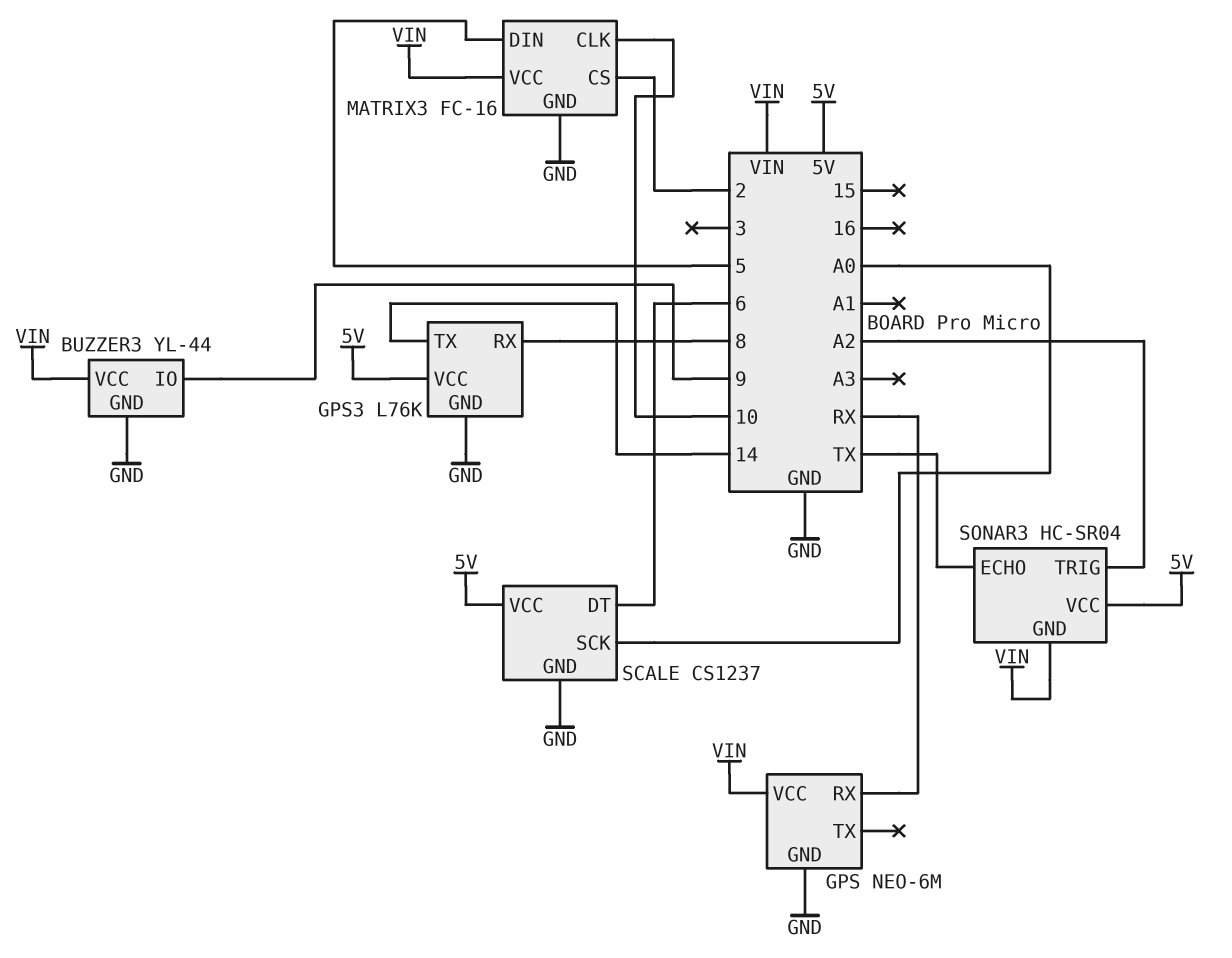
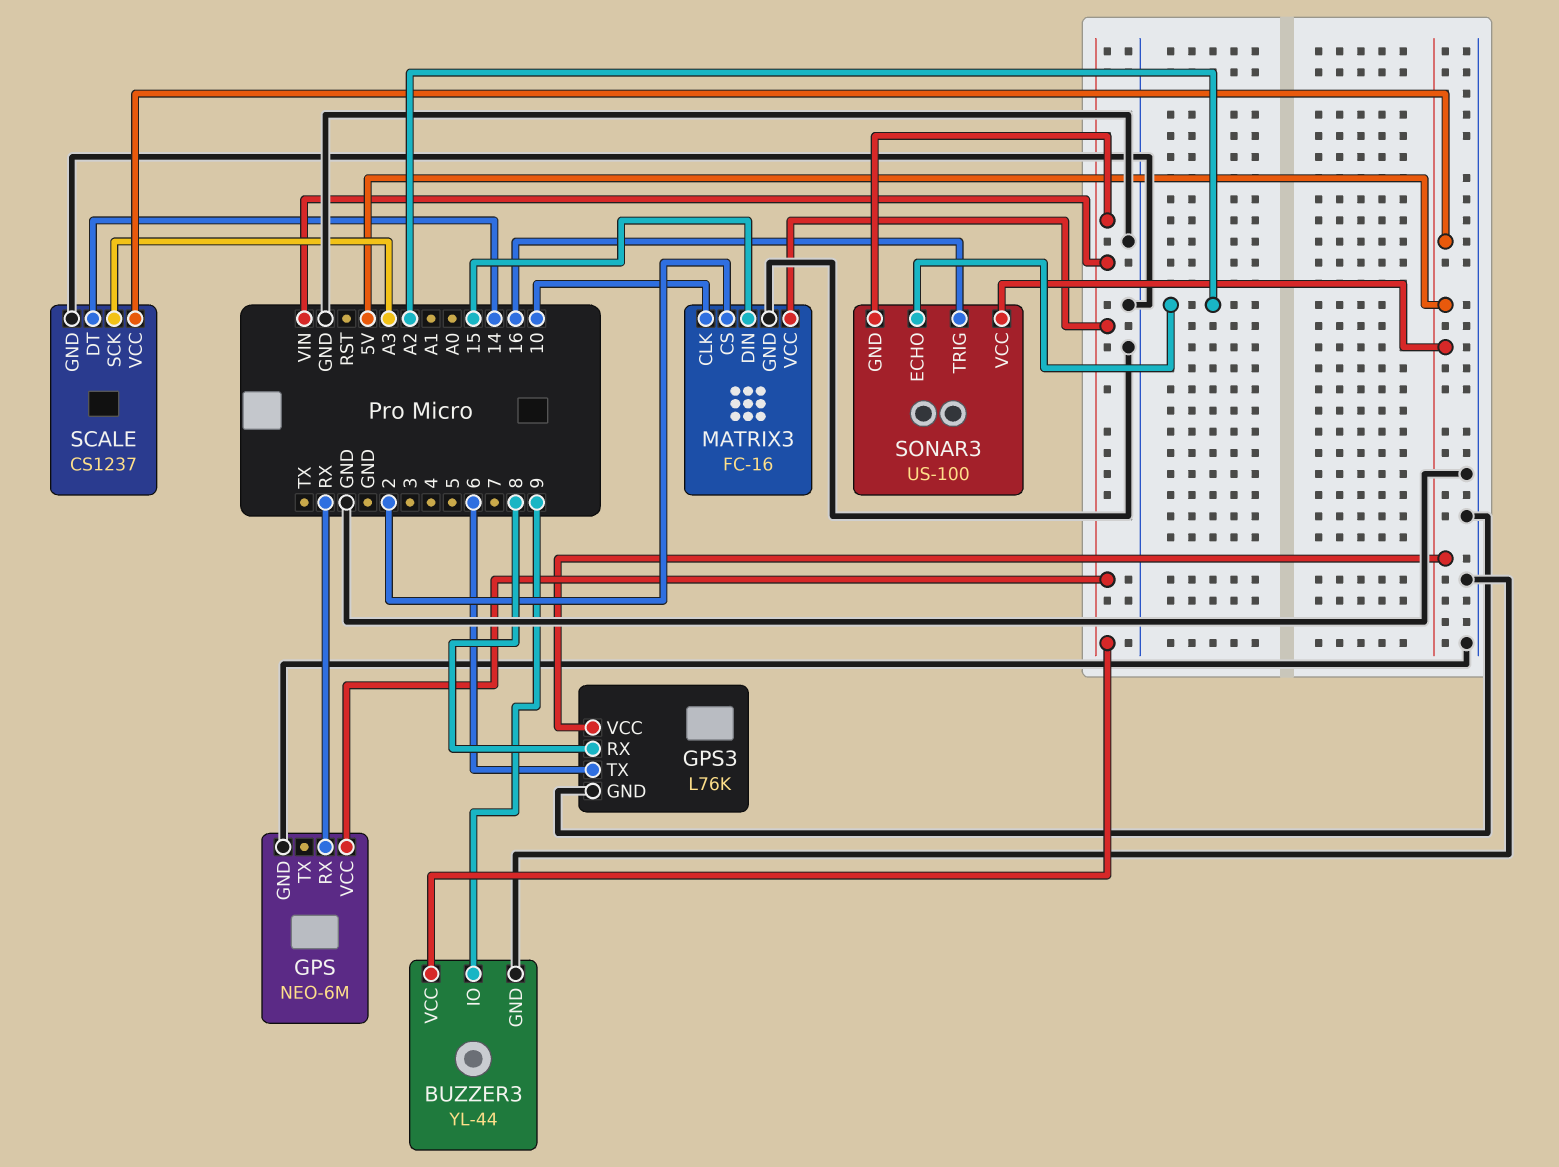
GPS3 pin TX: 14 -> 6
MATRIX3 pin DIN: 5 -> 15
SCALE pin DT: 6 -> 14
SCALE pin SCK: A0 -> A3
SONAR3: HC-SR04 -> US-100
SONAR3 pin ECHO: TX -> A2
SONAR3 pin TRIG: A2 -> 16

